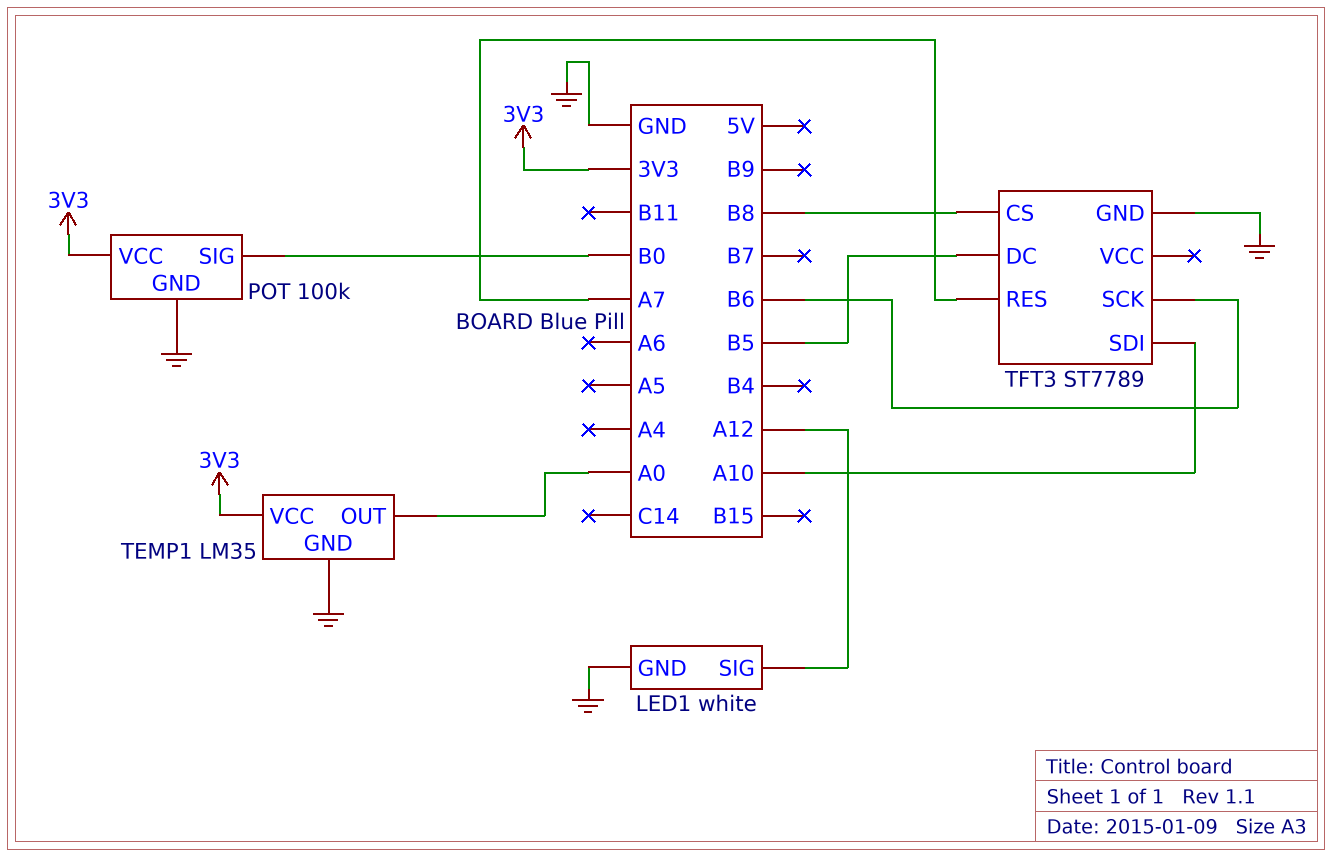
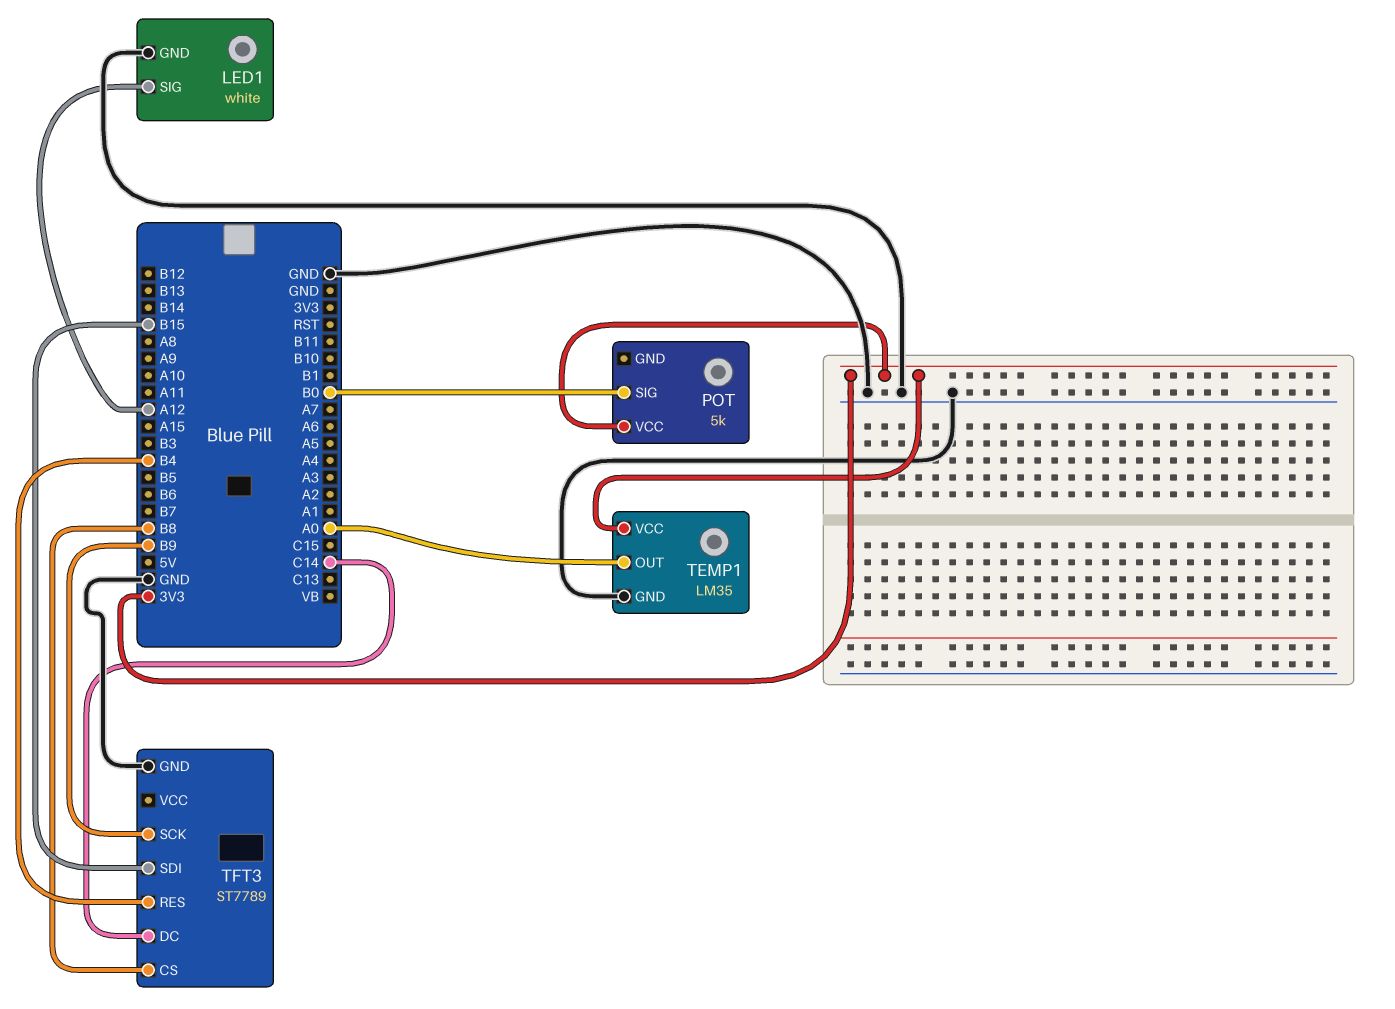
POT: 100k -> 5k
POT pin GND: GND -> none
TFT3 pin DC: B5 -> C14
TFT3 pin RES: A7 -> B4
TFT3 pin SCK: B6 -> B9
TFT3 pin SDI: A10 -> B15

